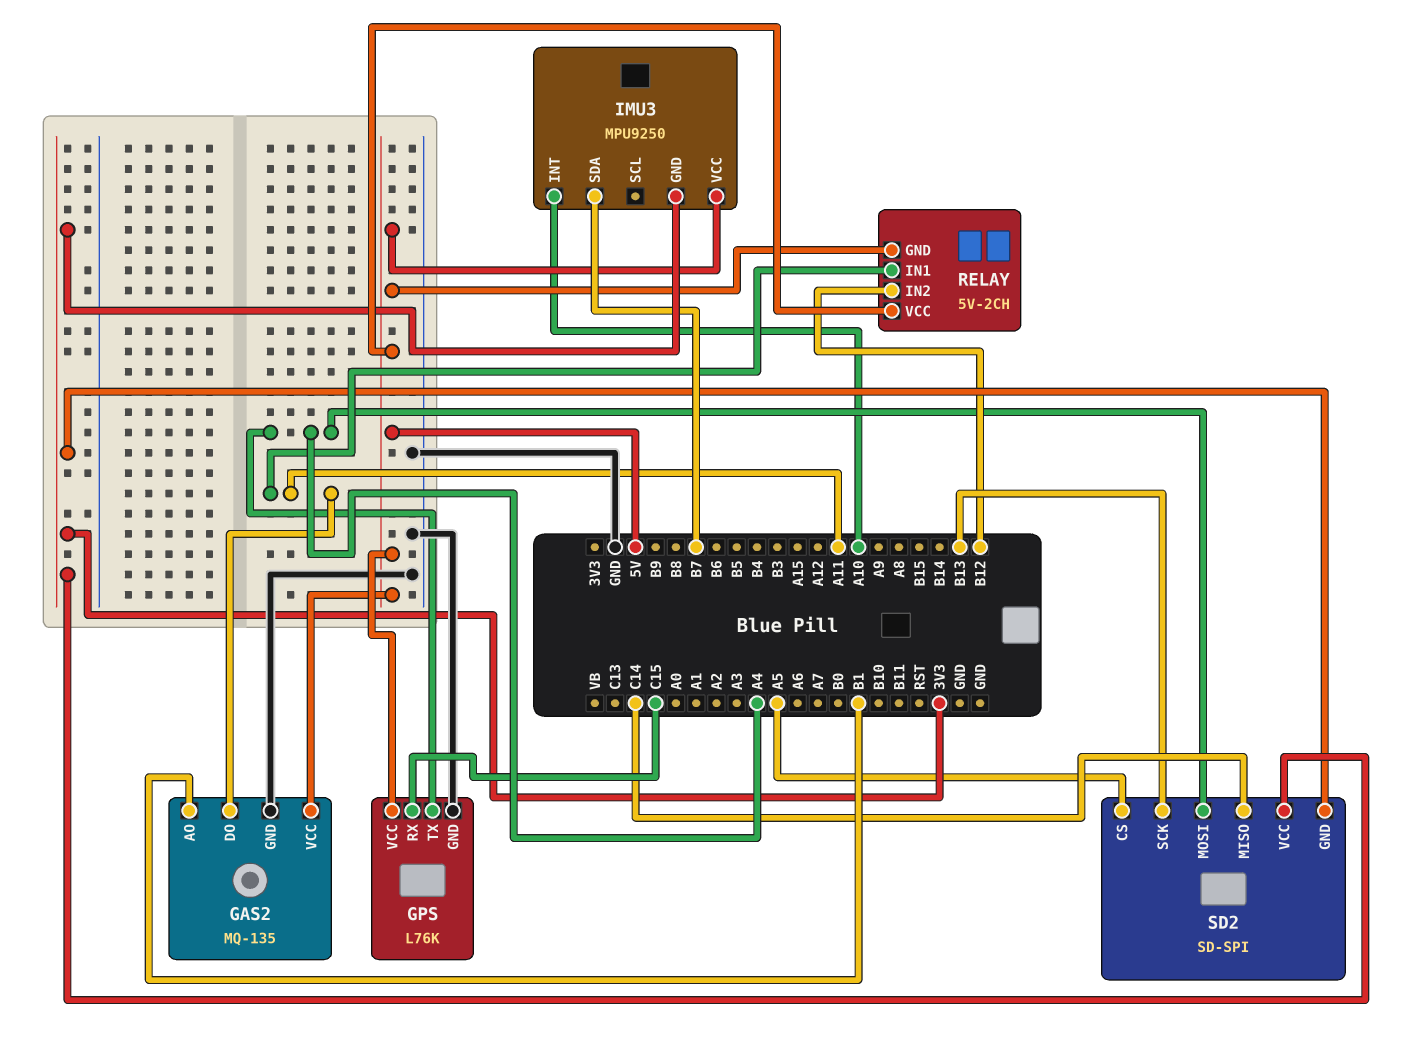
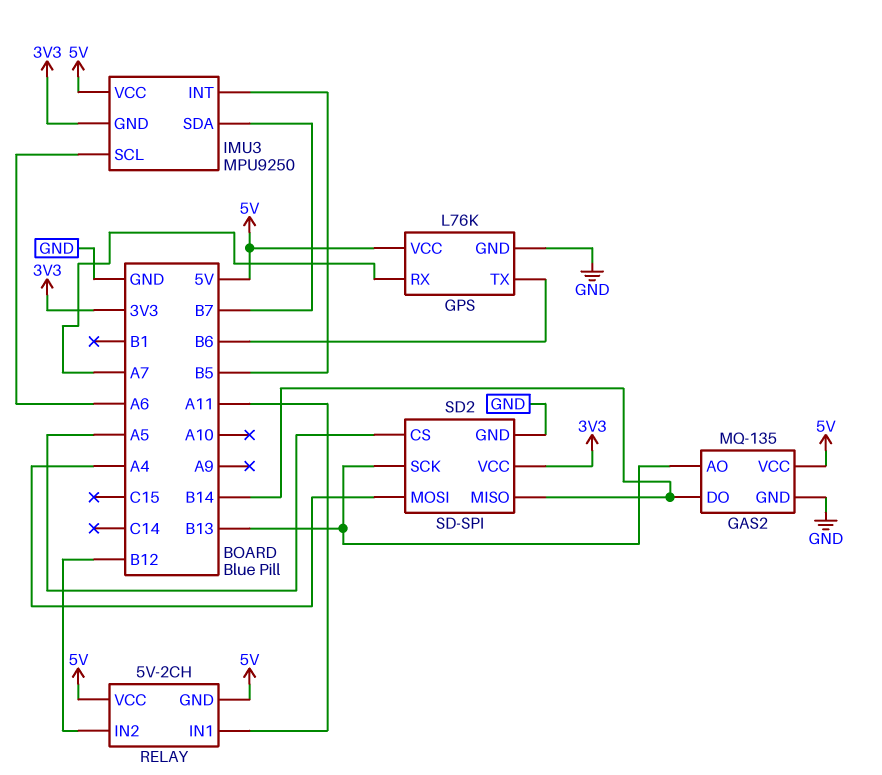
GAS2 pin AO: B1 -> B13
GAS2 pin DO: A11 -> B14
GPS pin RX: C15 -> A7
GPS pin TX: A4 -> B6
IMU3 pin INT: A10 -> B5
IMU3 pin SCL: none -> A6
SD2 pin GND: 3V3 -> GND
SD2 pin MISO: C14 -> B14

